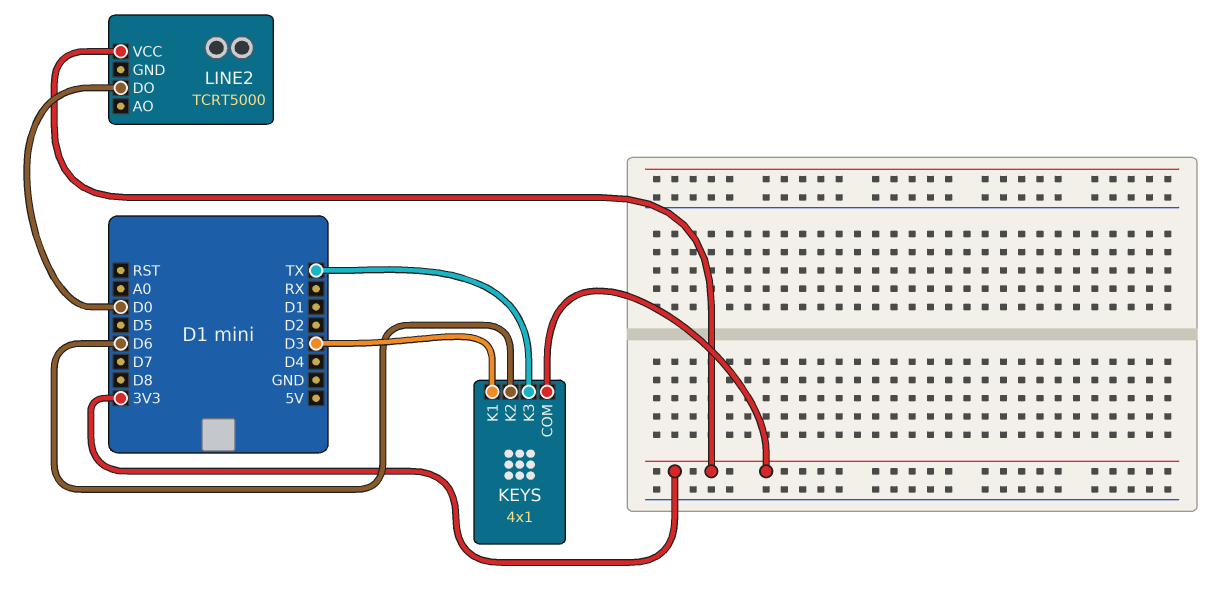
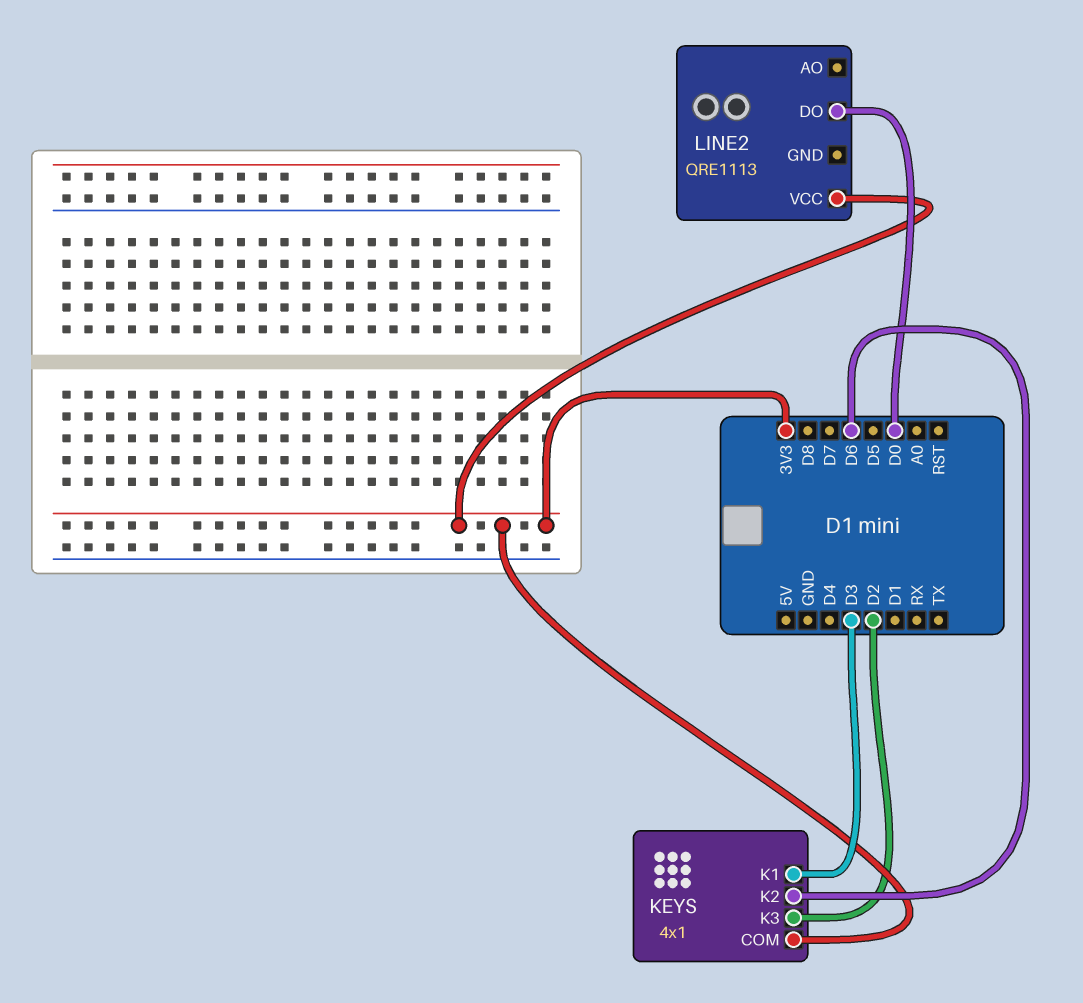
KEYS pin K3: TX -> D2
LINE2: TCRT5000 -> QRE1113

